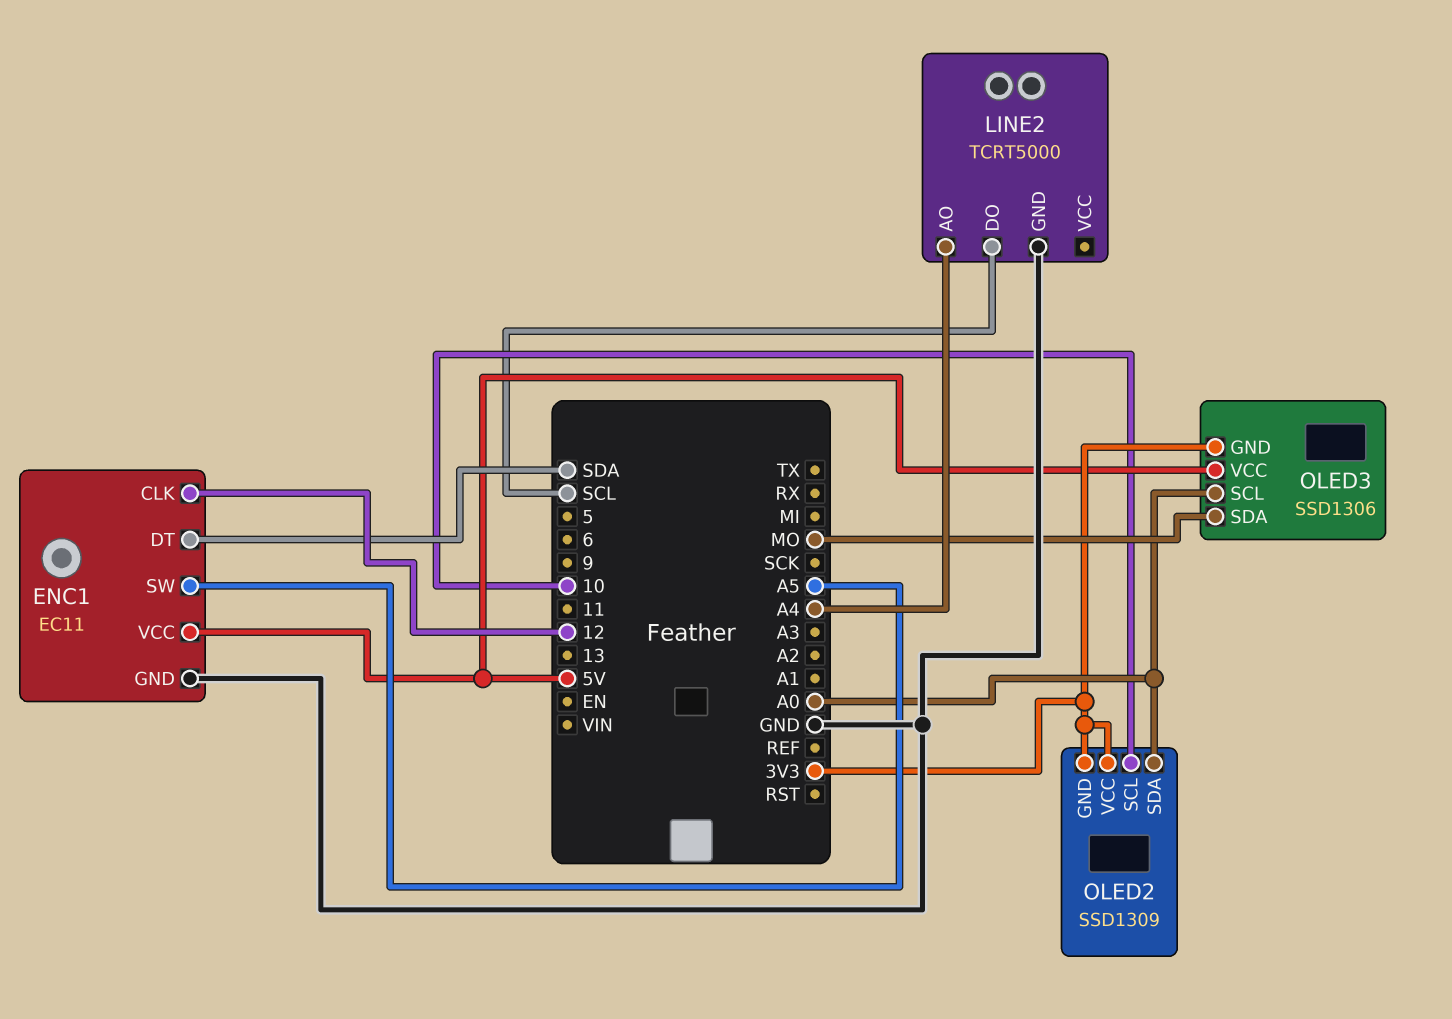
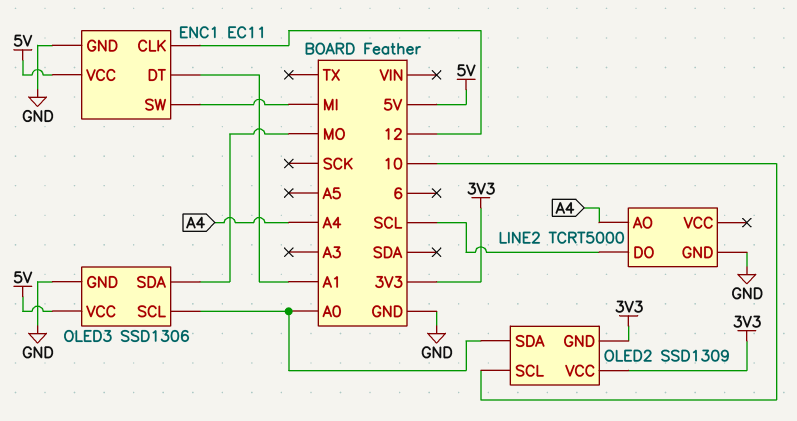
ENC1 pin DT: SDA -> A1
ENC1 pin SW: A5 -> MI
OLED3 pin GND: 3V3 -> GND

